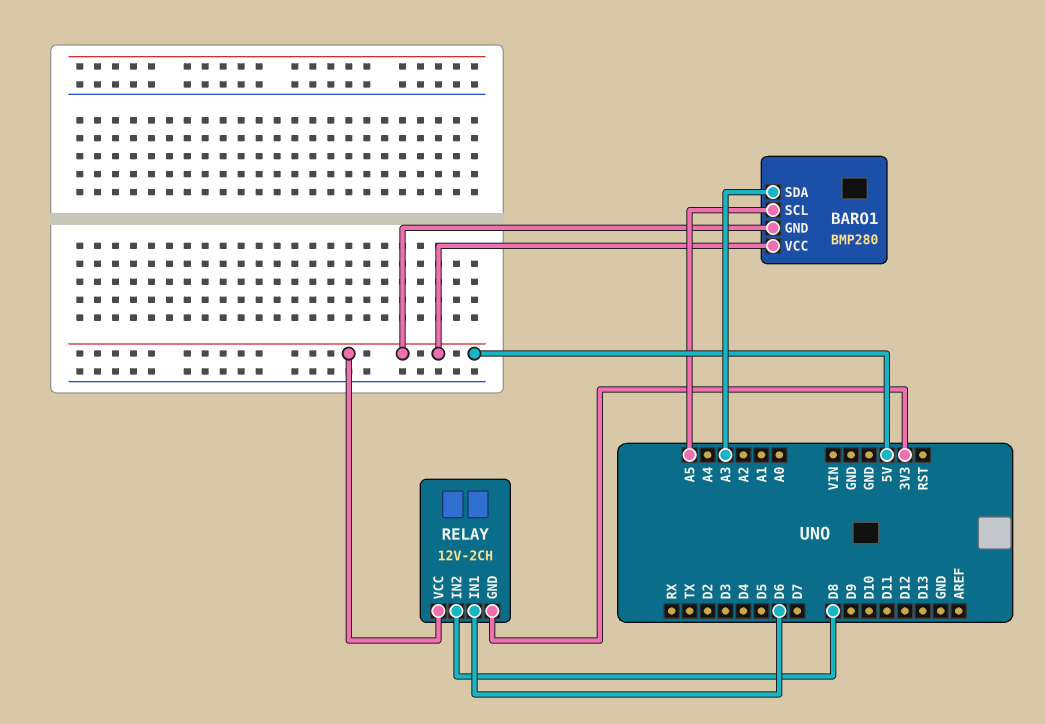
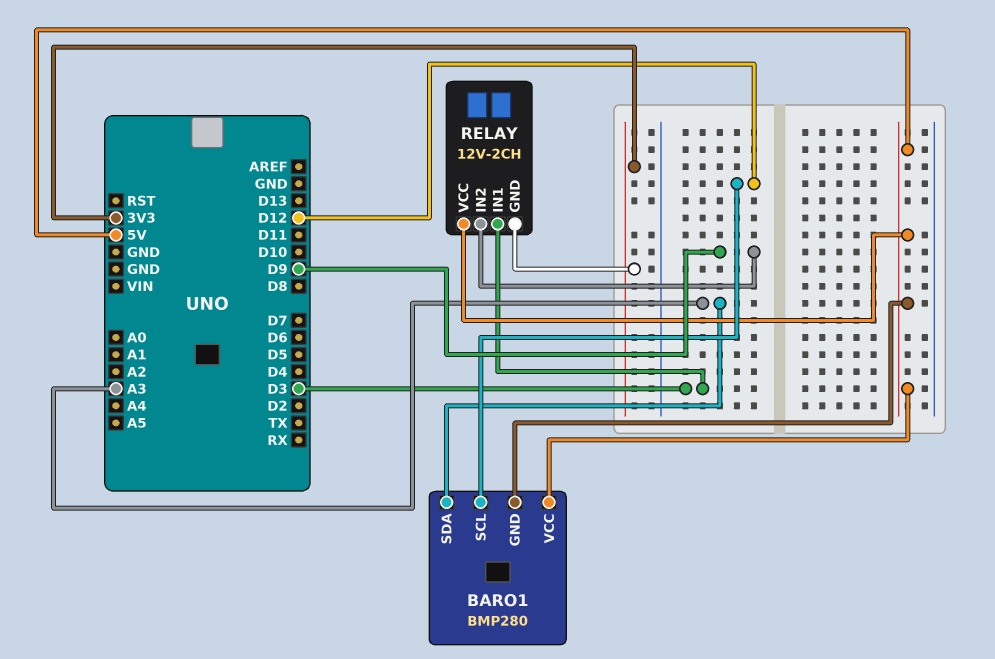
BARO1 pin SCL: A5 -> D12
RELAY pin IN1: D6 -> D3
RELAY pin IN2: D8 -> D9

